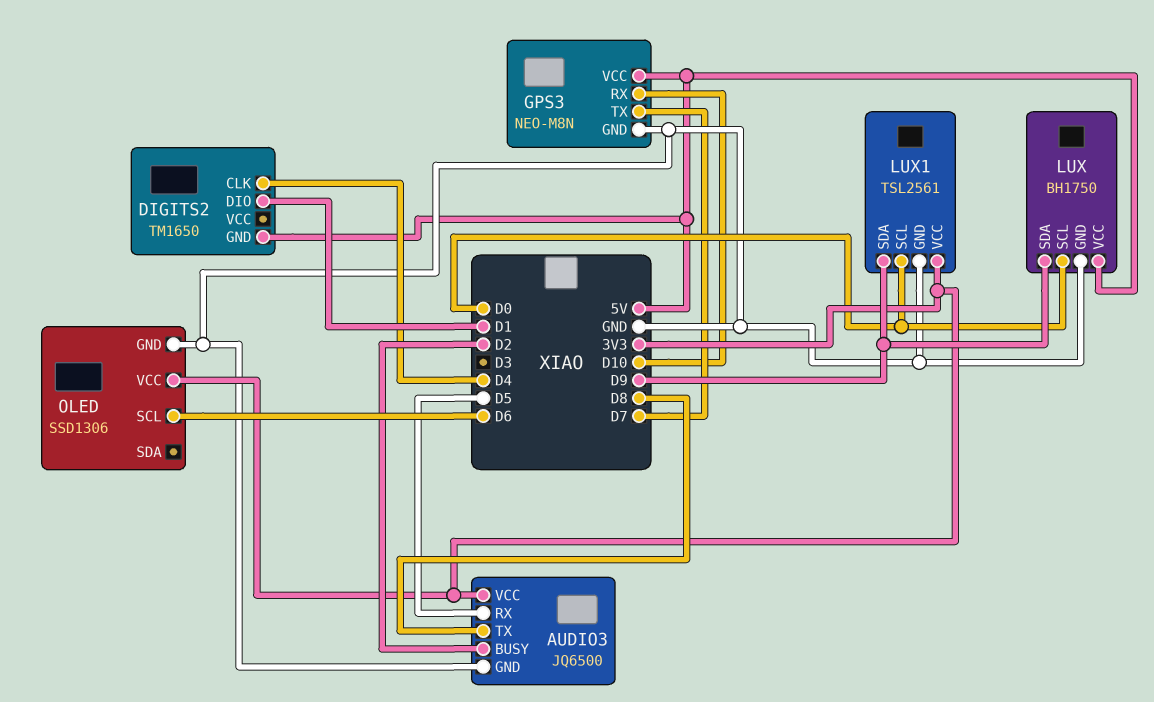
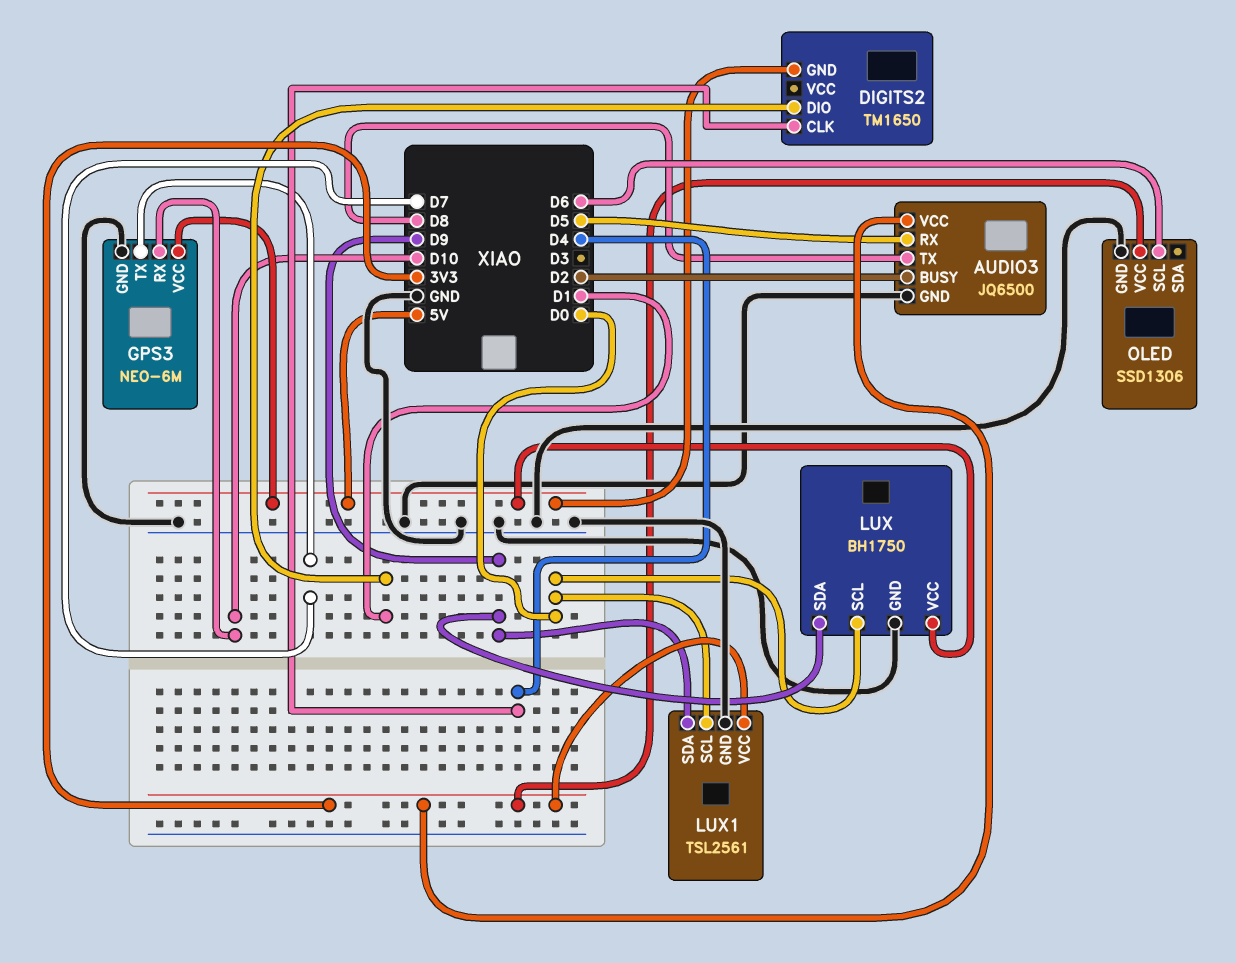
GPS3: NEO-M8N -> NEO-6M

